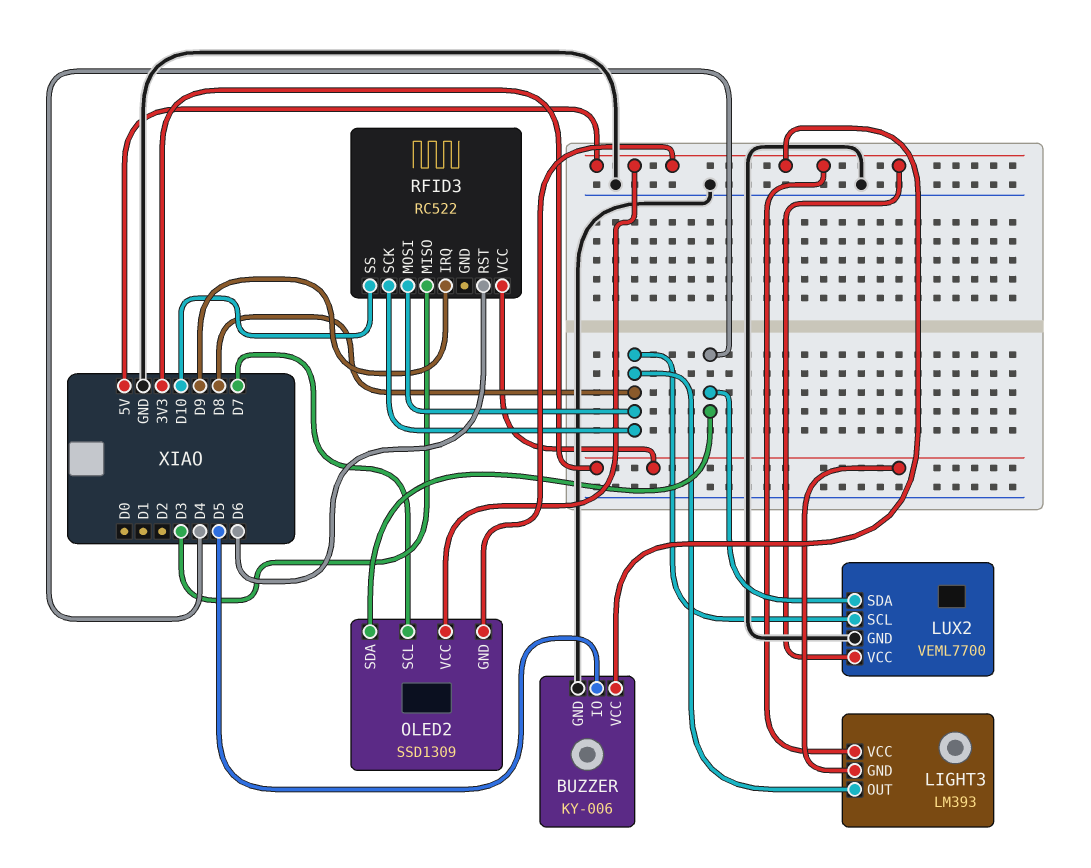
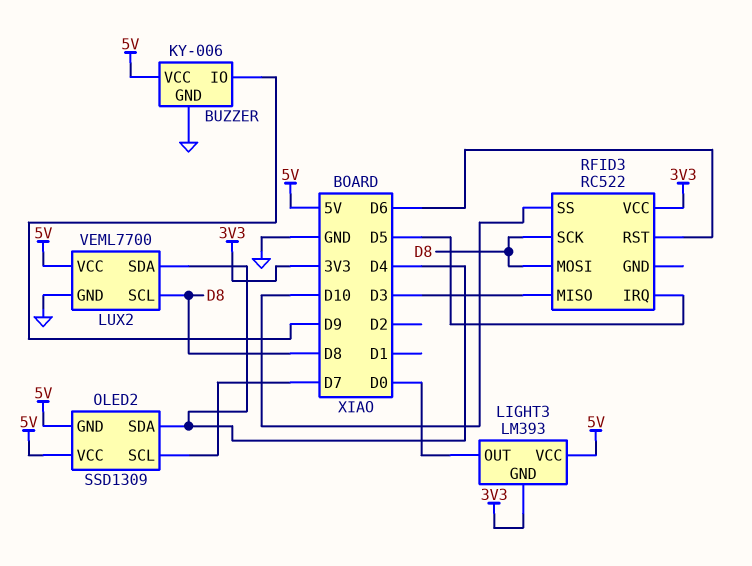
BUZZER pin IO: D5 -> D9
LIGHT3 pin OUT: D8 -> D0
RFID3 pin IRQ: D9 -> D5

